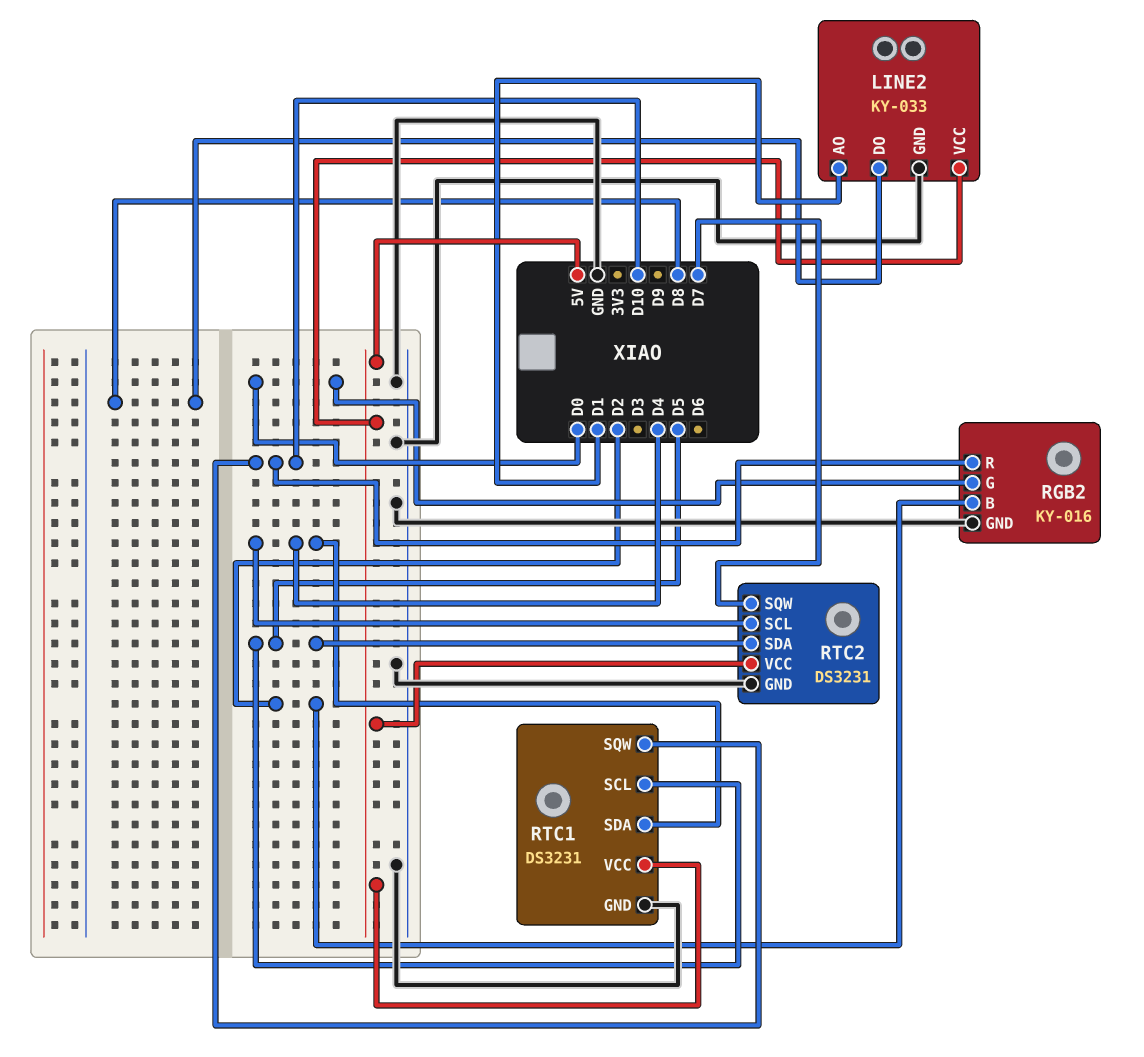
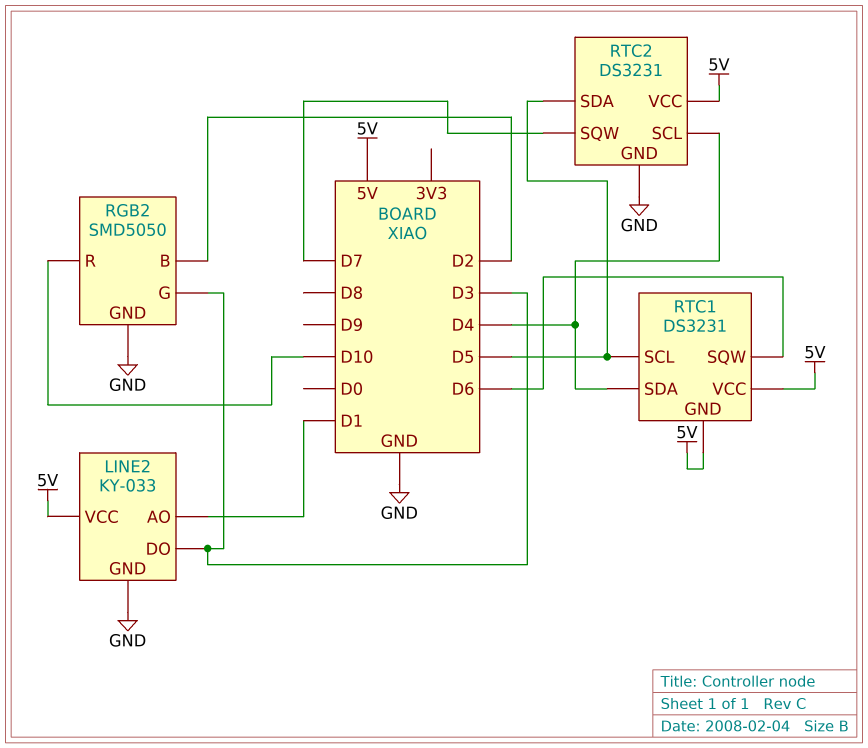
LINE2 pin DO: D8 -> D3
RGB2: KY-016 -> SMD5050
RGB2 pin G: D0 -> D3
RTC1 pin GND: GND -> 5V
RTC1 pin SQW: D10 -> D6

